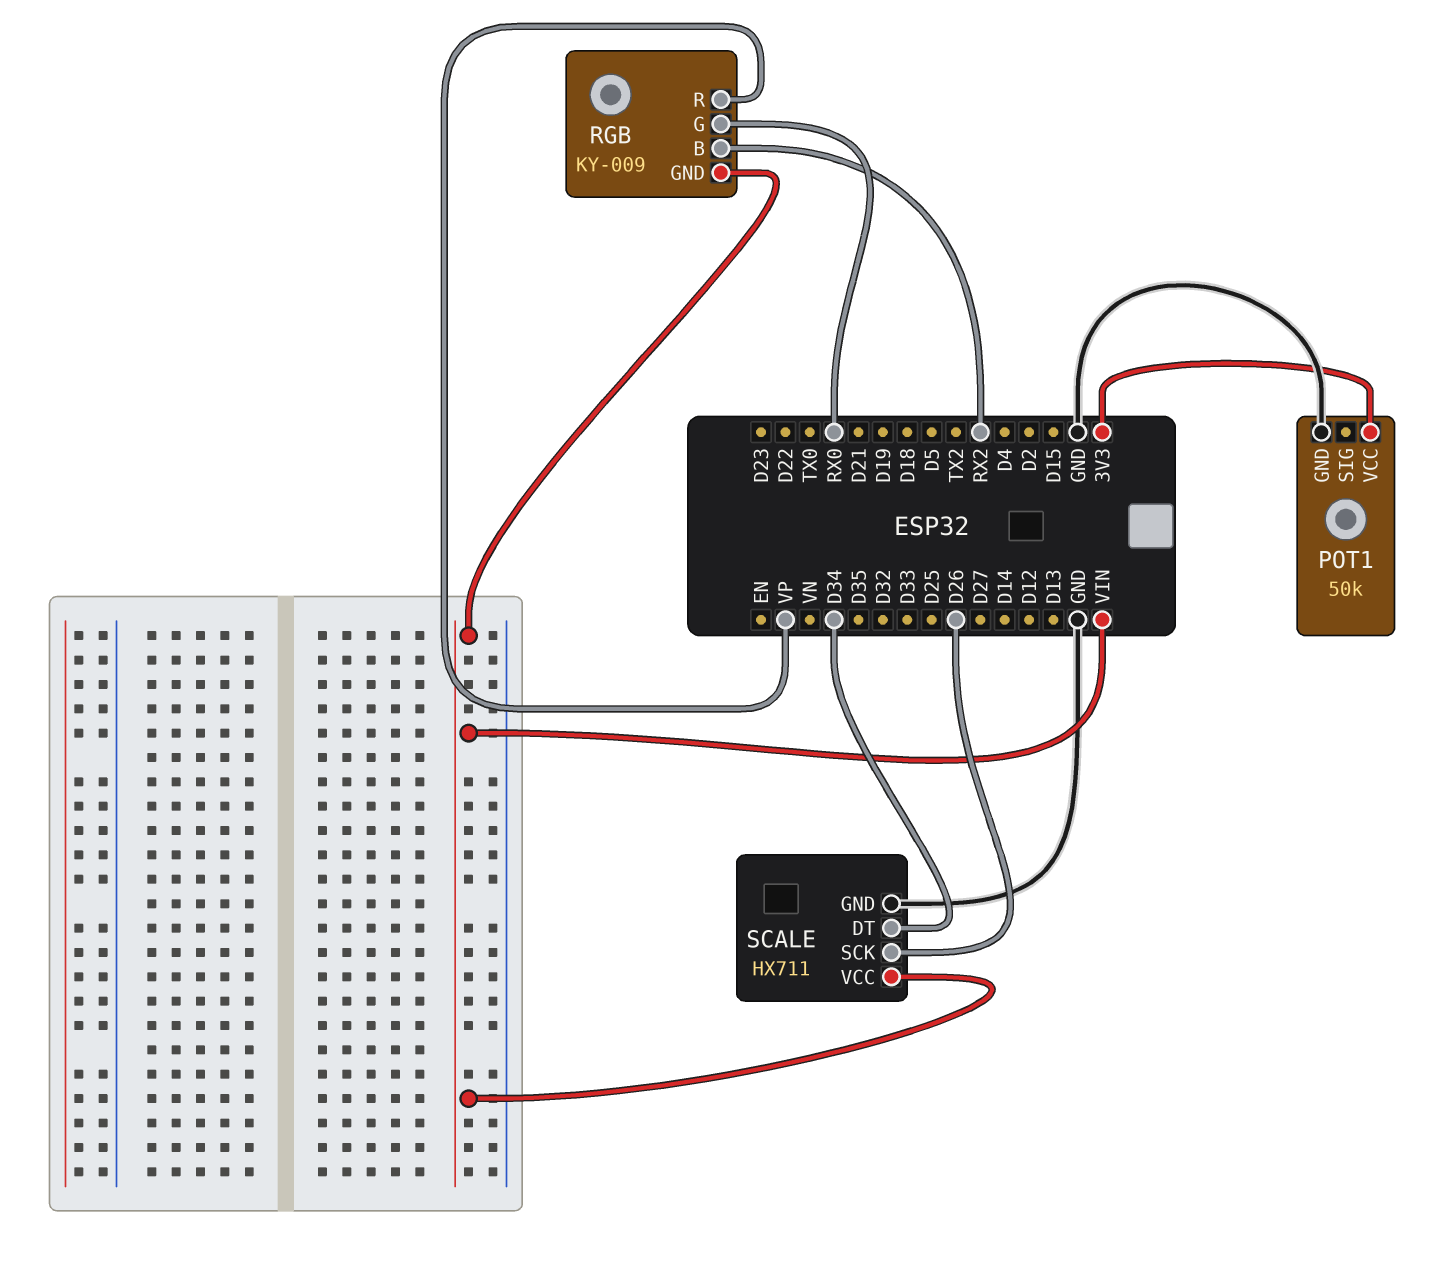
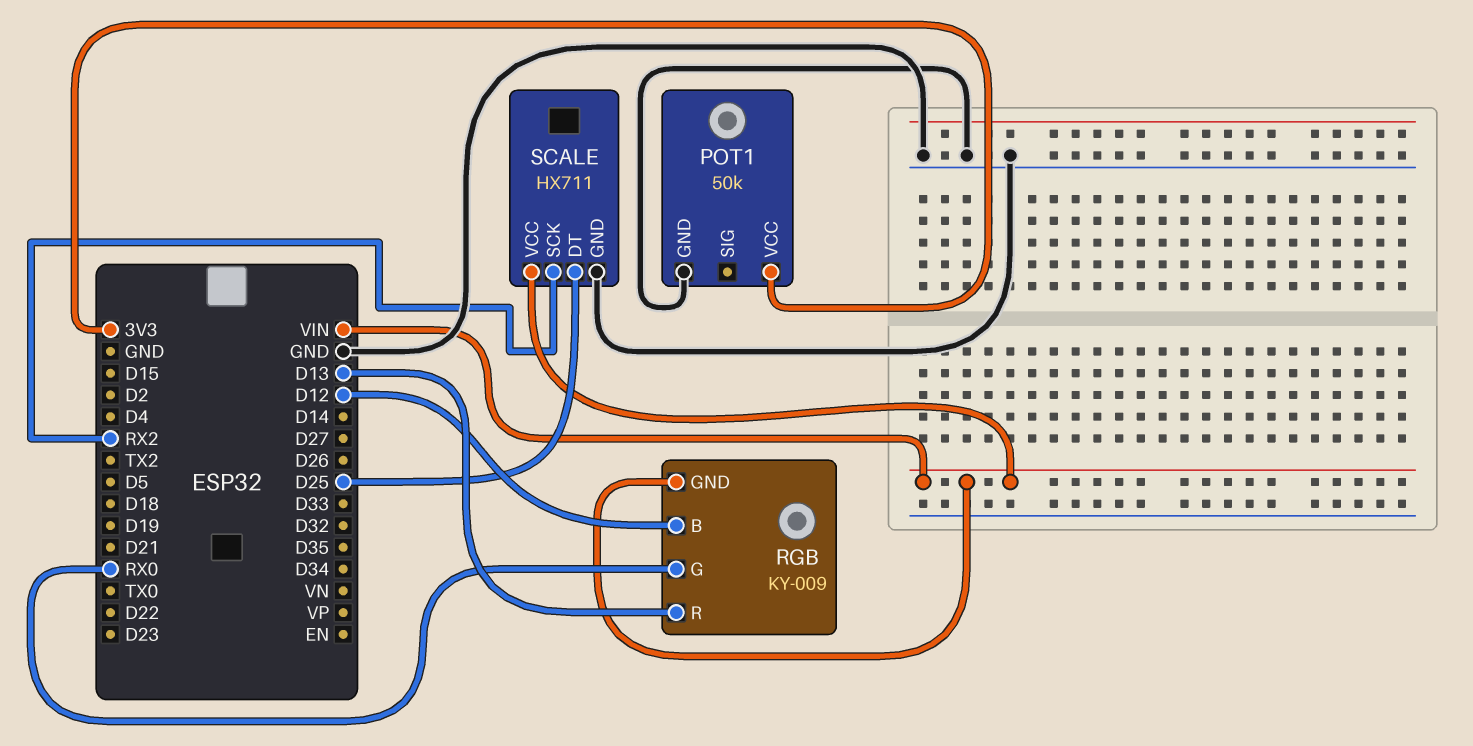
RGB pin B: RX2 -> D12
RGB pin R: VP -> D13
SCALE pin DT: D34 -> D25
SCALE pin SCK: D26 -> RX2

